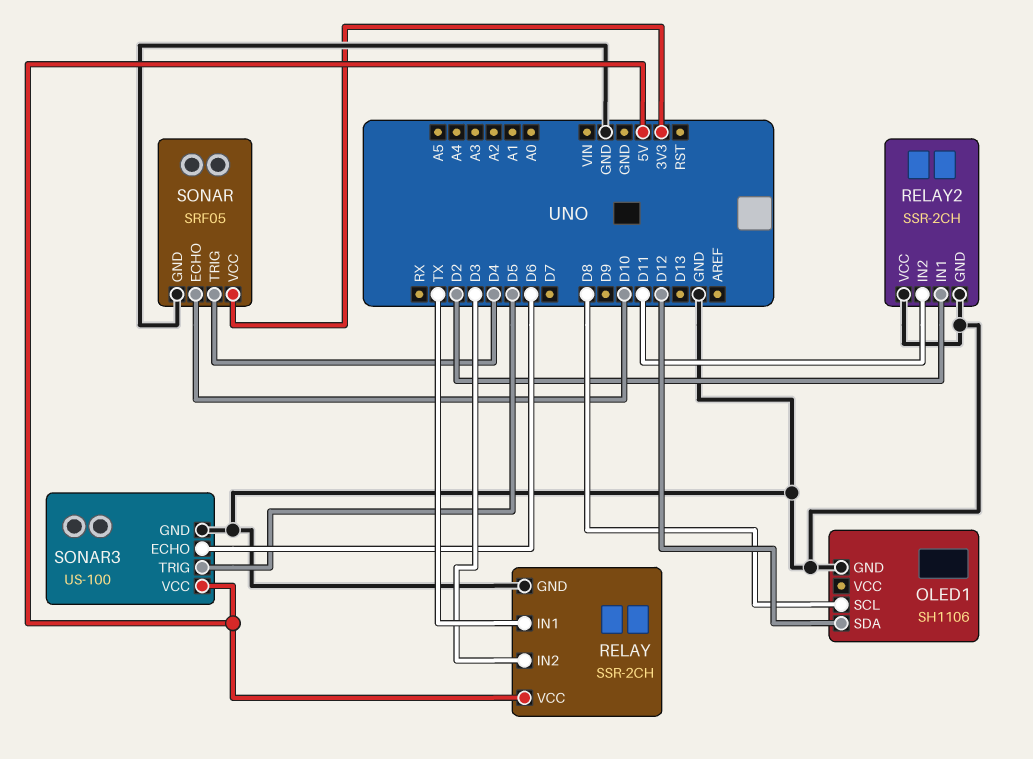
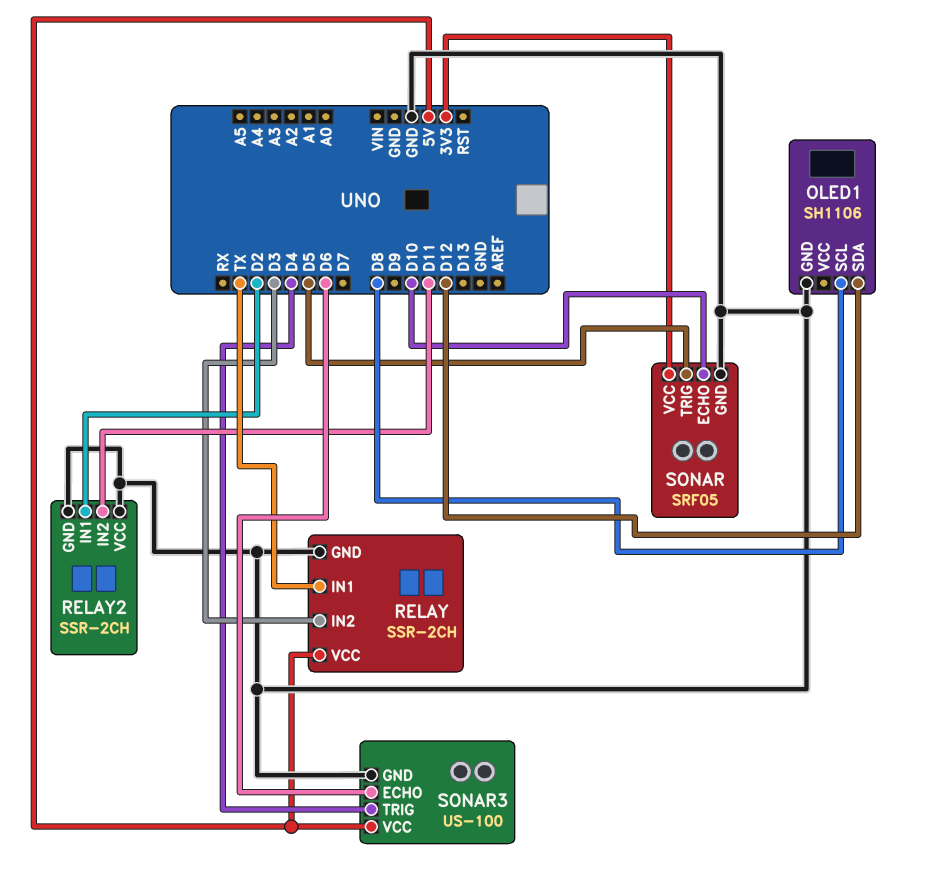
SONAR pin TRIG: D4 -> D5
SONAR3 pin TRIG: D5 -> D4

